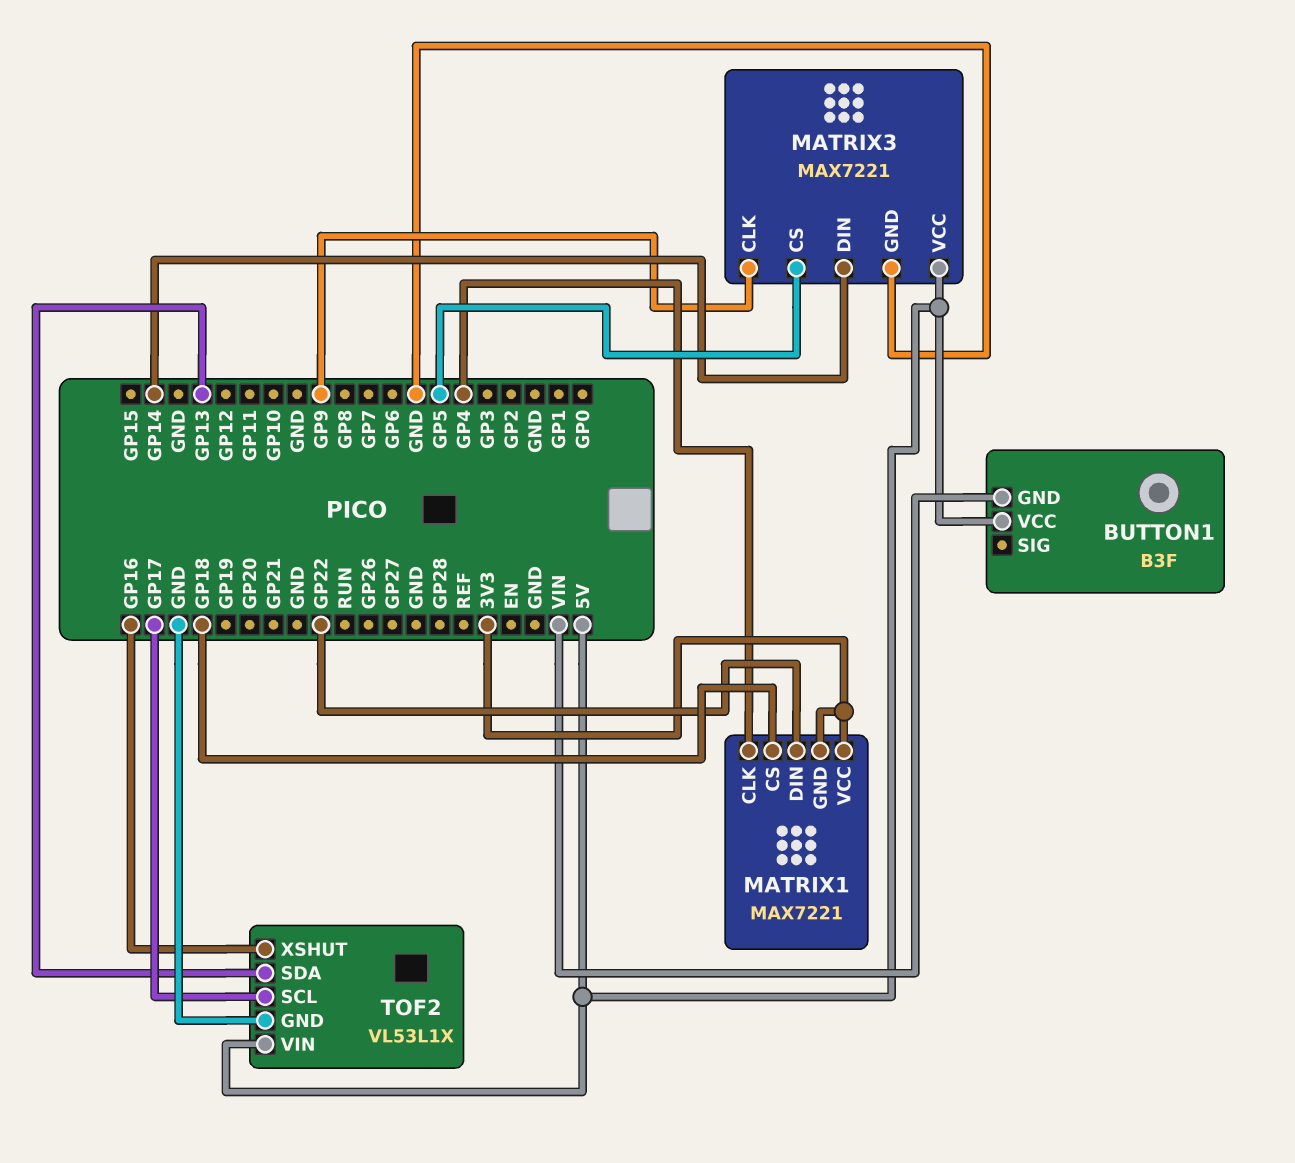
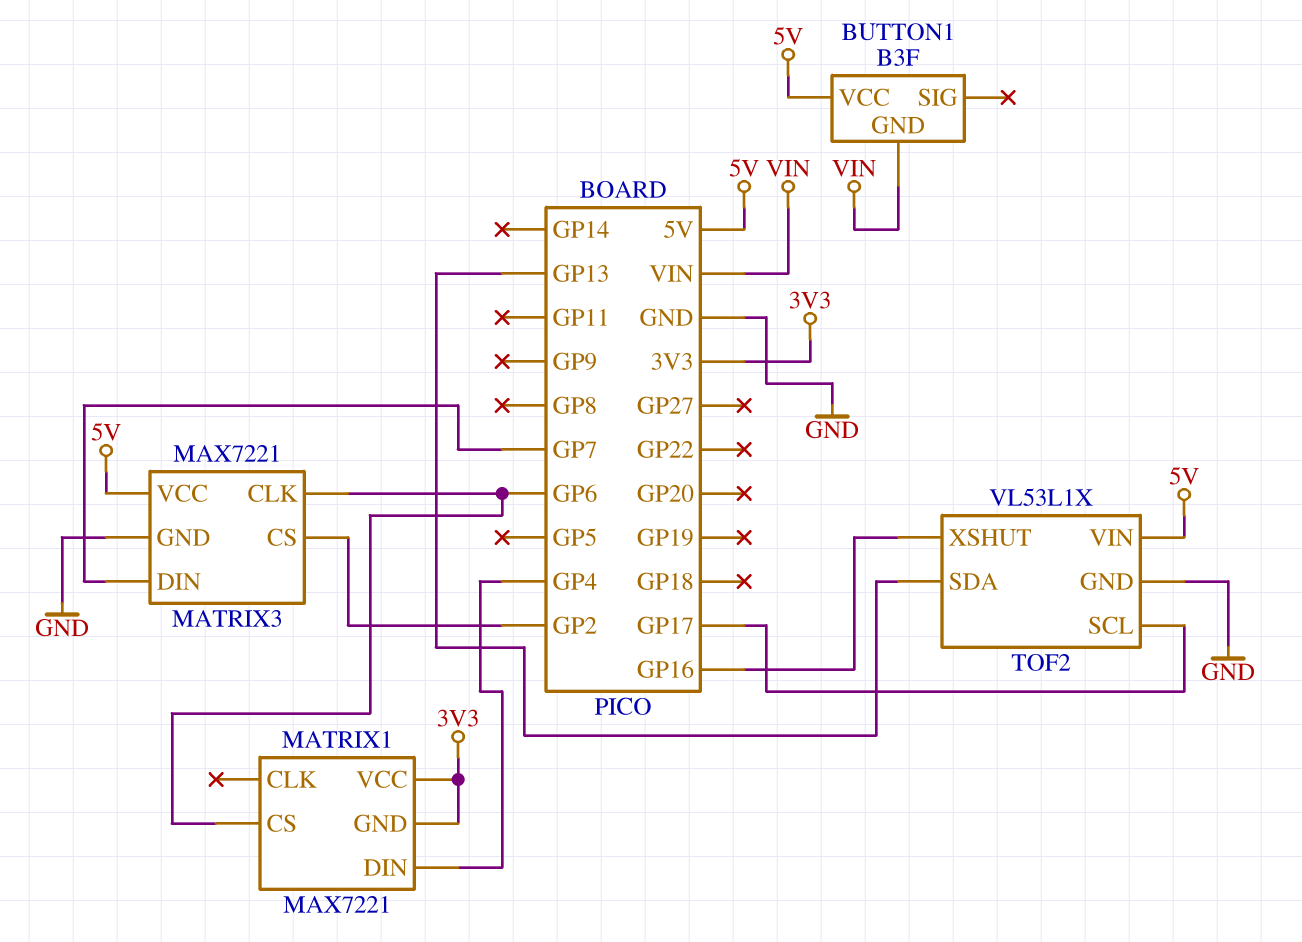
MATRIX1 pin CLK: GP4 -> none
MATRIX1 pin CS: GP18 -> GP6
MATRIX1 pin DIN: GP22 -> GP4
MATRIX3 pin CLK: GP9 -> GP6
MATRIX3 pin CS: GP5 -> GP2
MATRIX3 pin DIN: GP14 -> GP7

